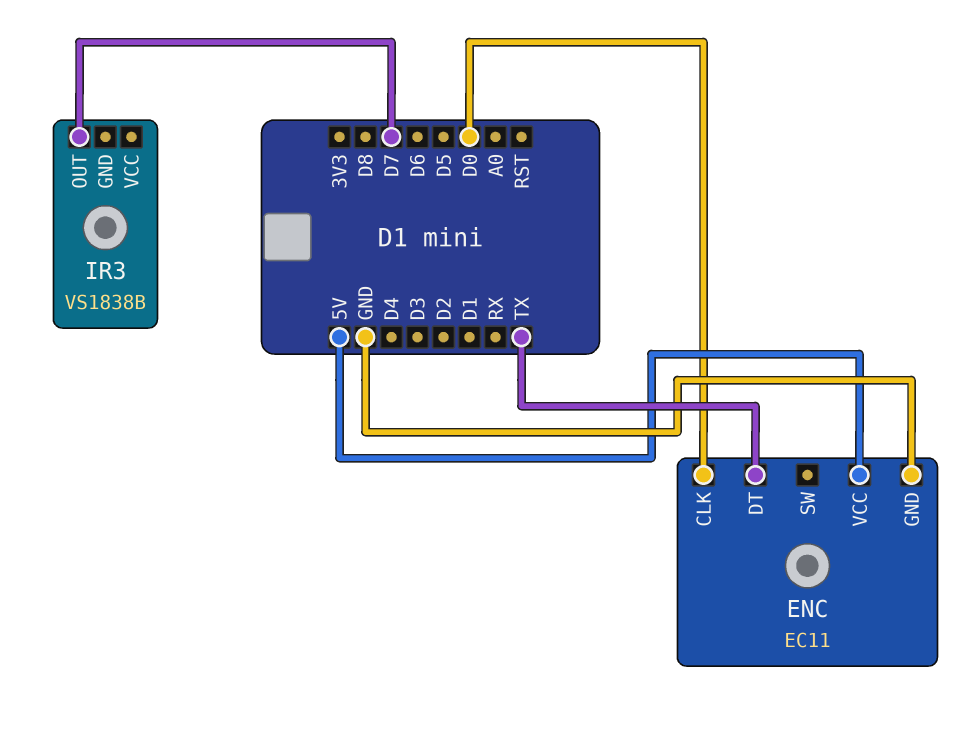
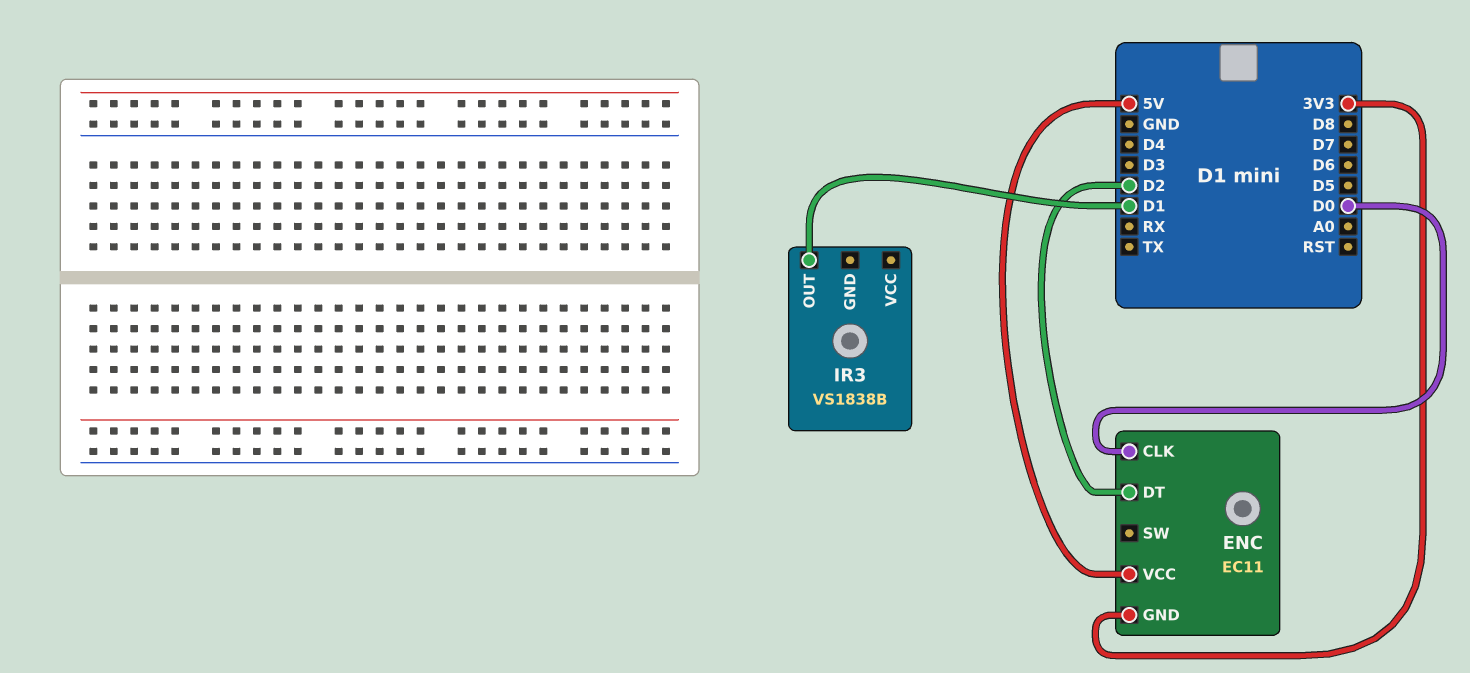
ENC pin DT: TX -> D2
ENC pin GND: GND -> 3V3
IR3 pin OUT: D7 -> D1

